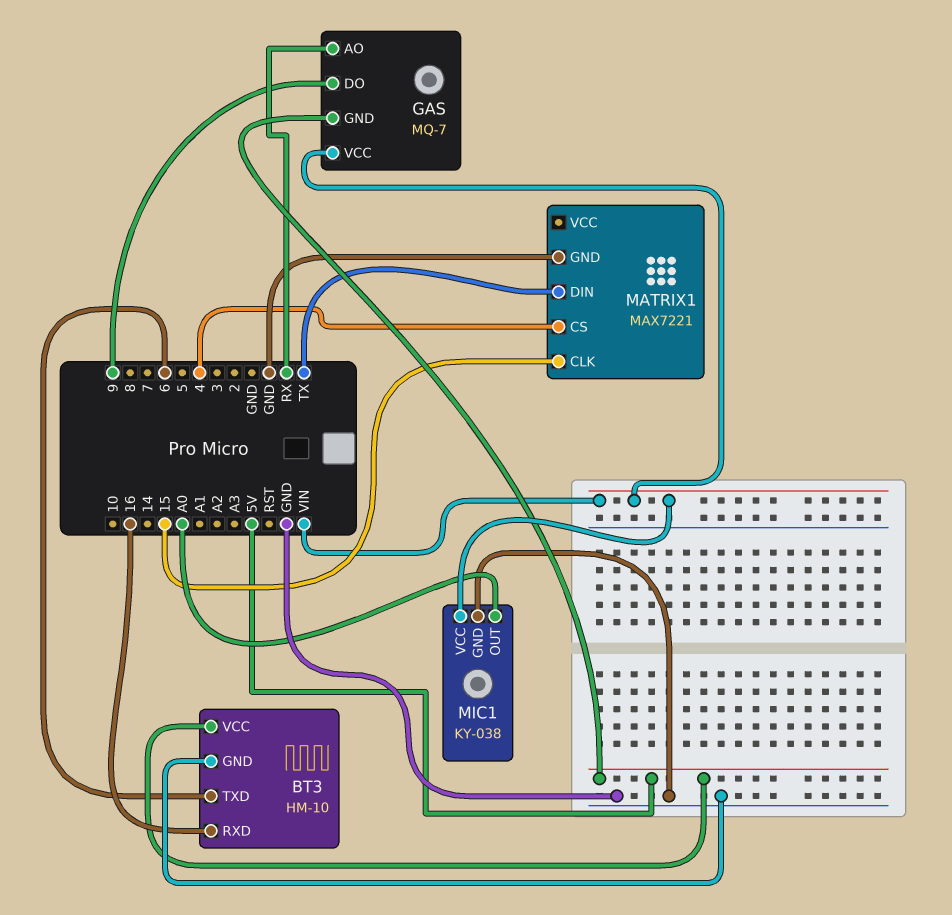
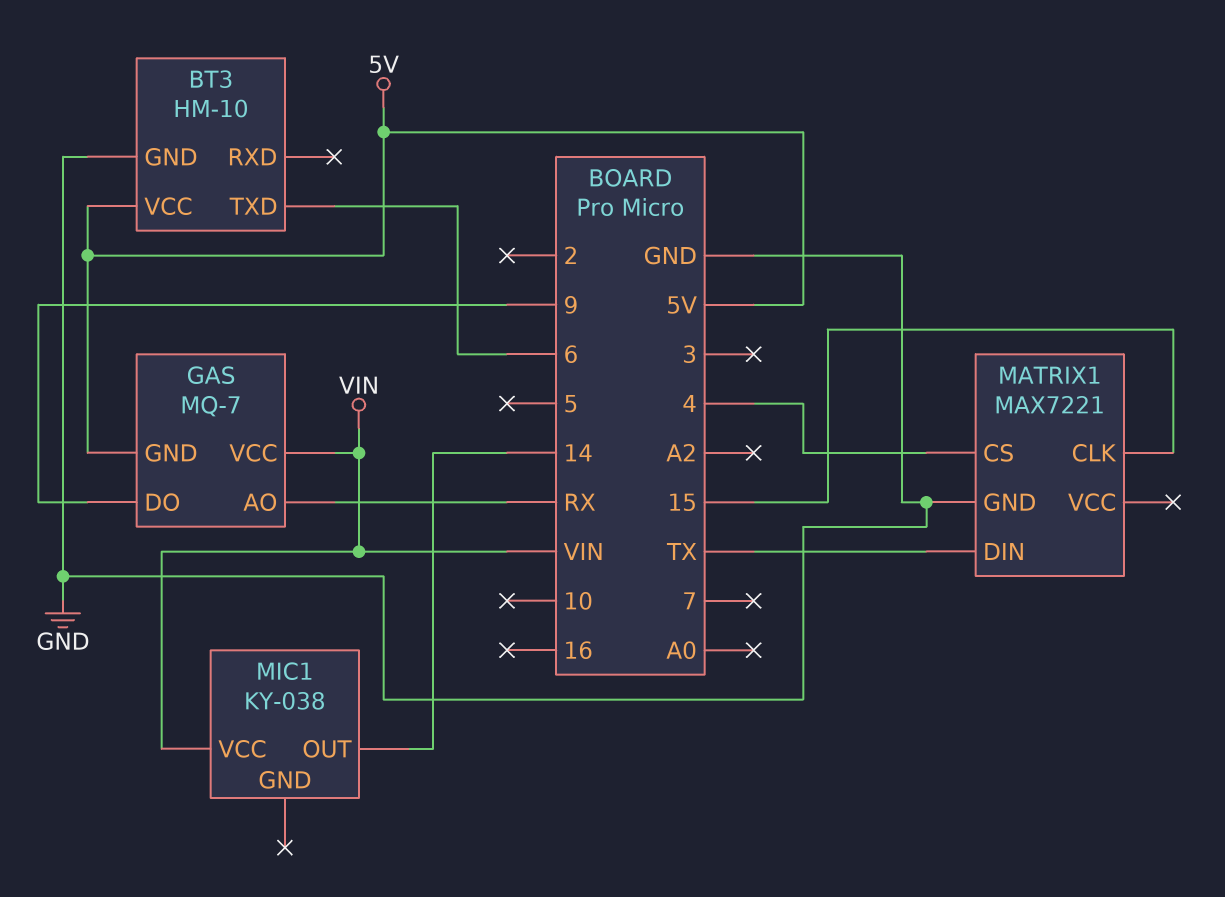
BT3 pin RXD: 16 -> none
MIC1 pin GND: GND -> none
MIC1 pin OUT: A0 -> 14

